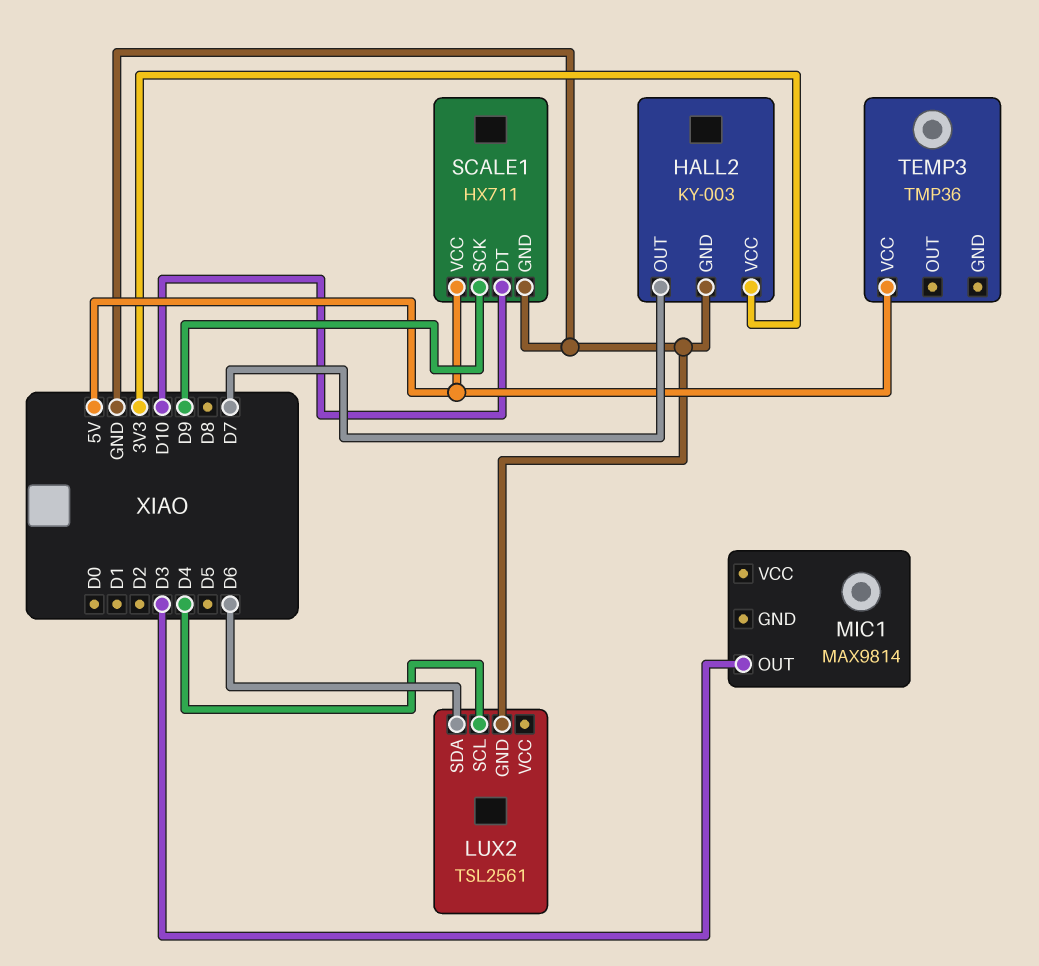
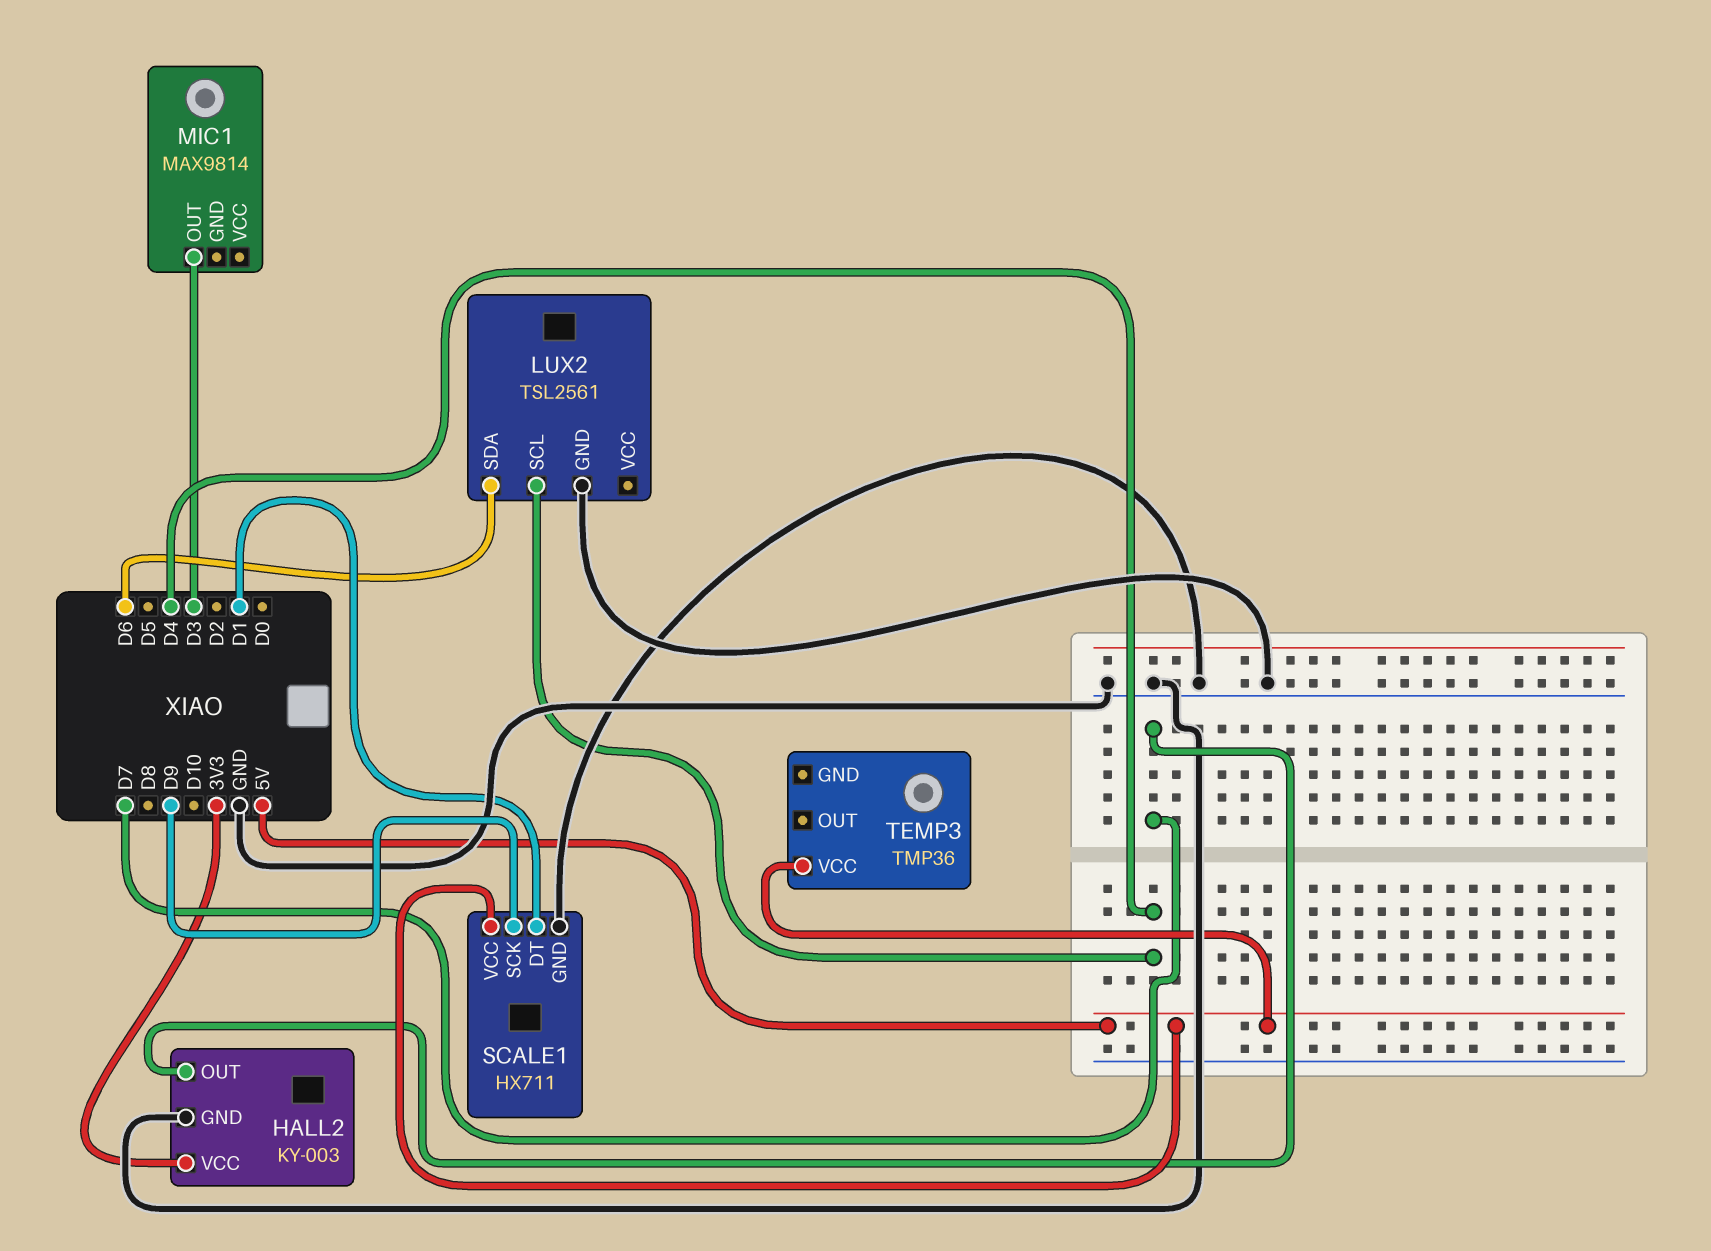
SCALE1 pin DT: D10 -> D1

